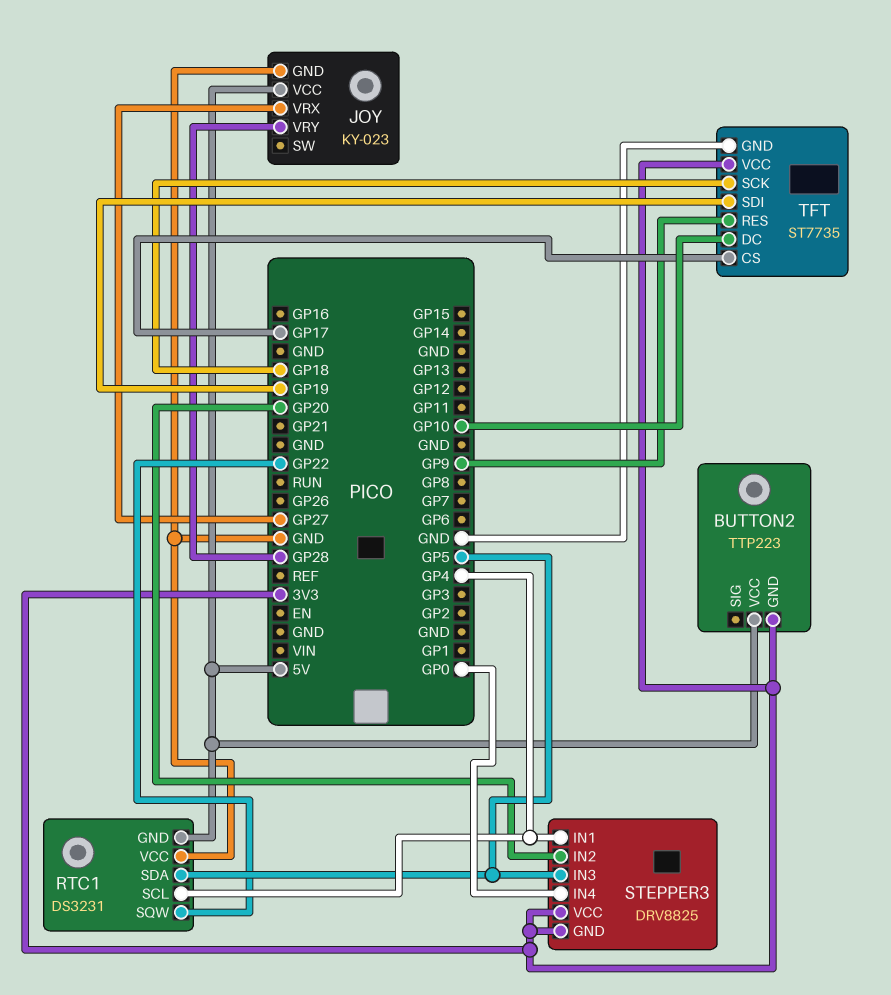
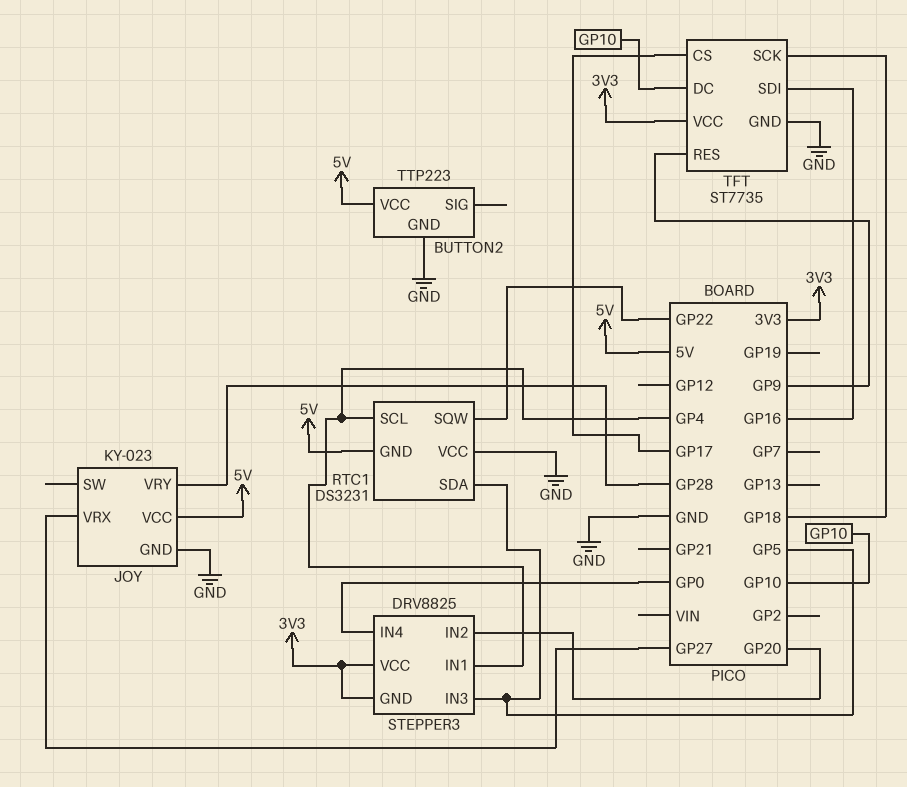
BUTTON2 pin GND: 3V3 -> GND
TFT pin SDI: GP19 -> GP16

